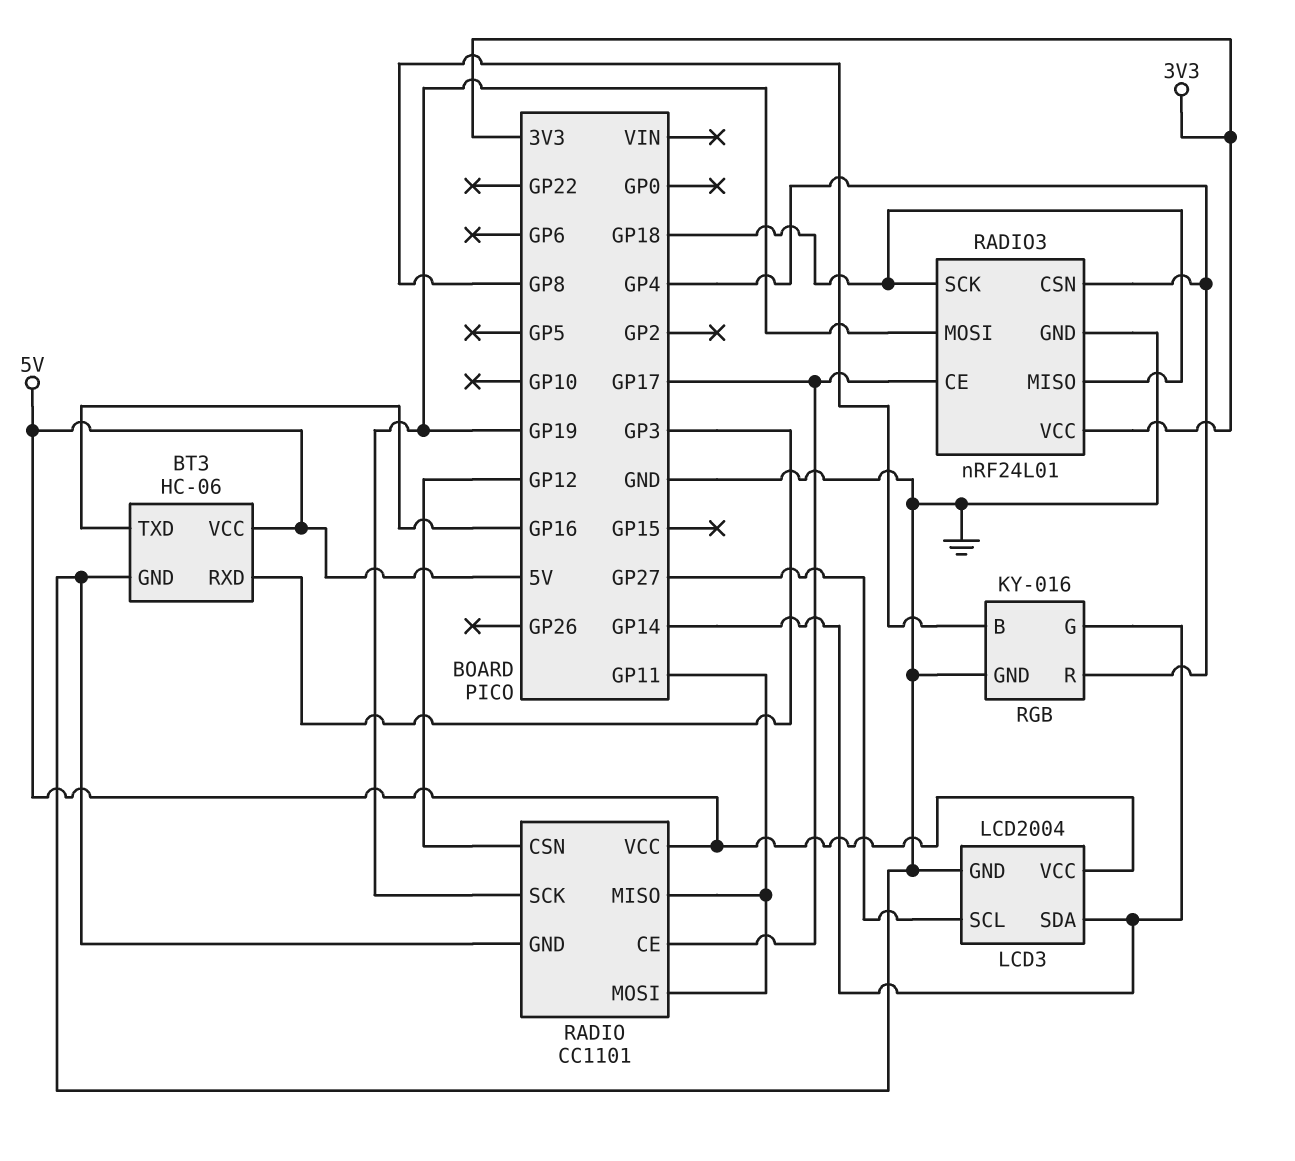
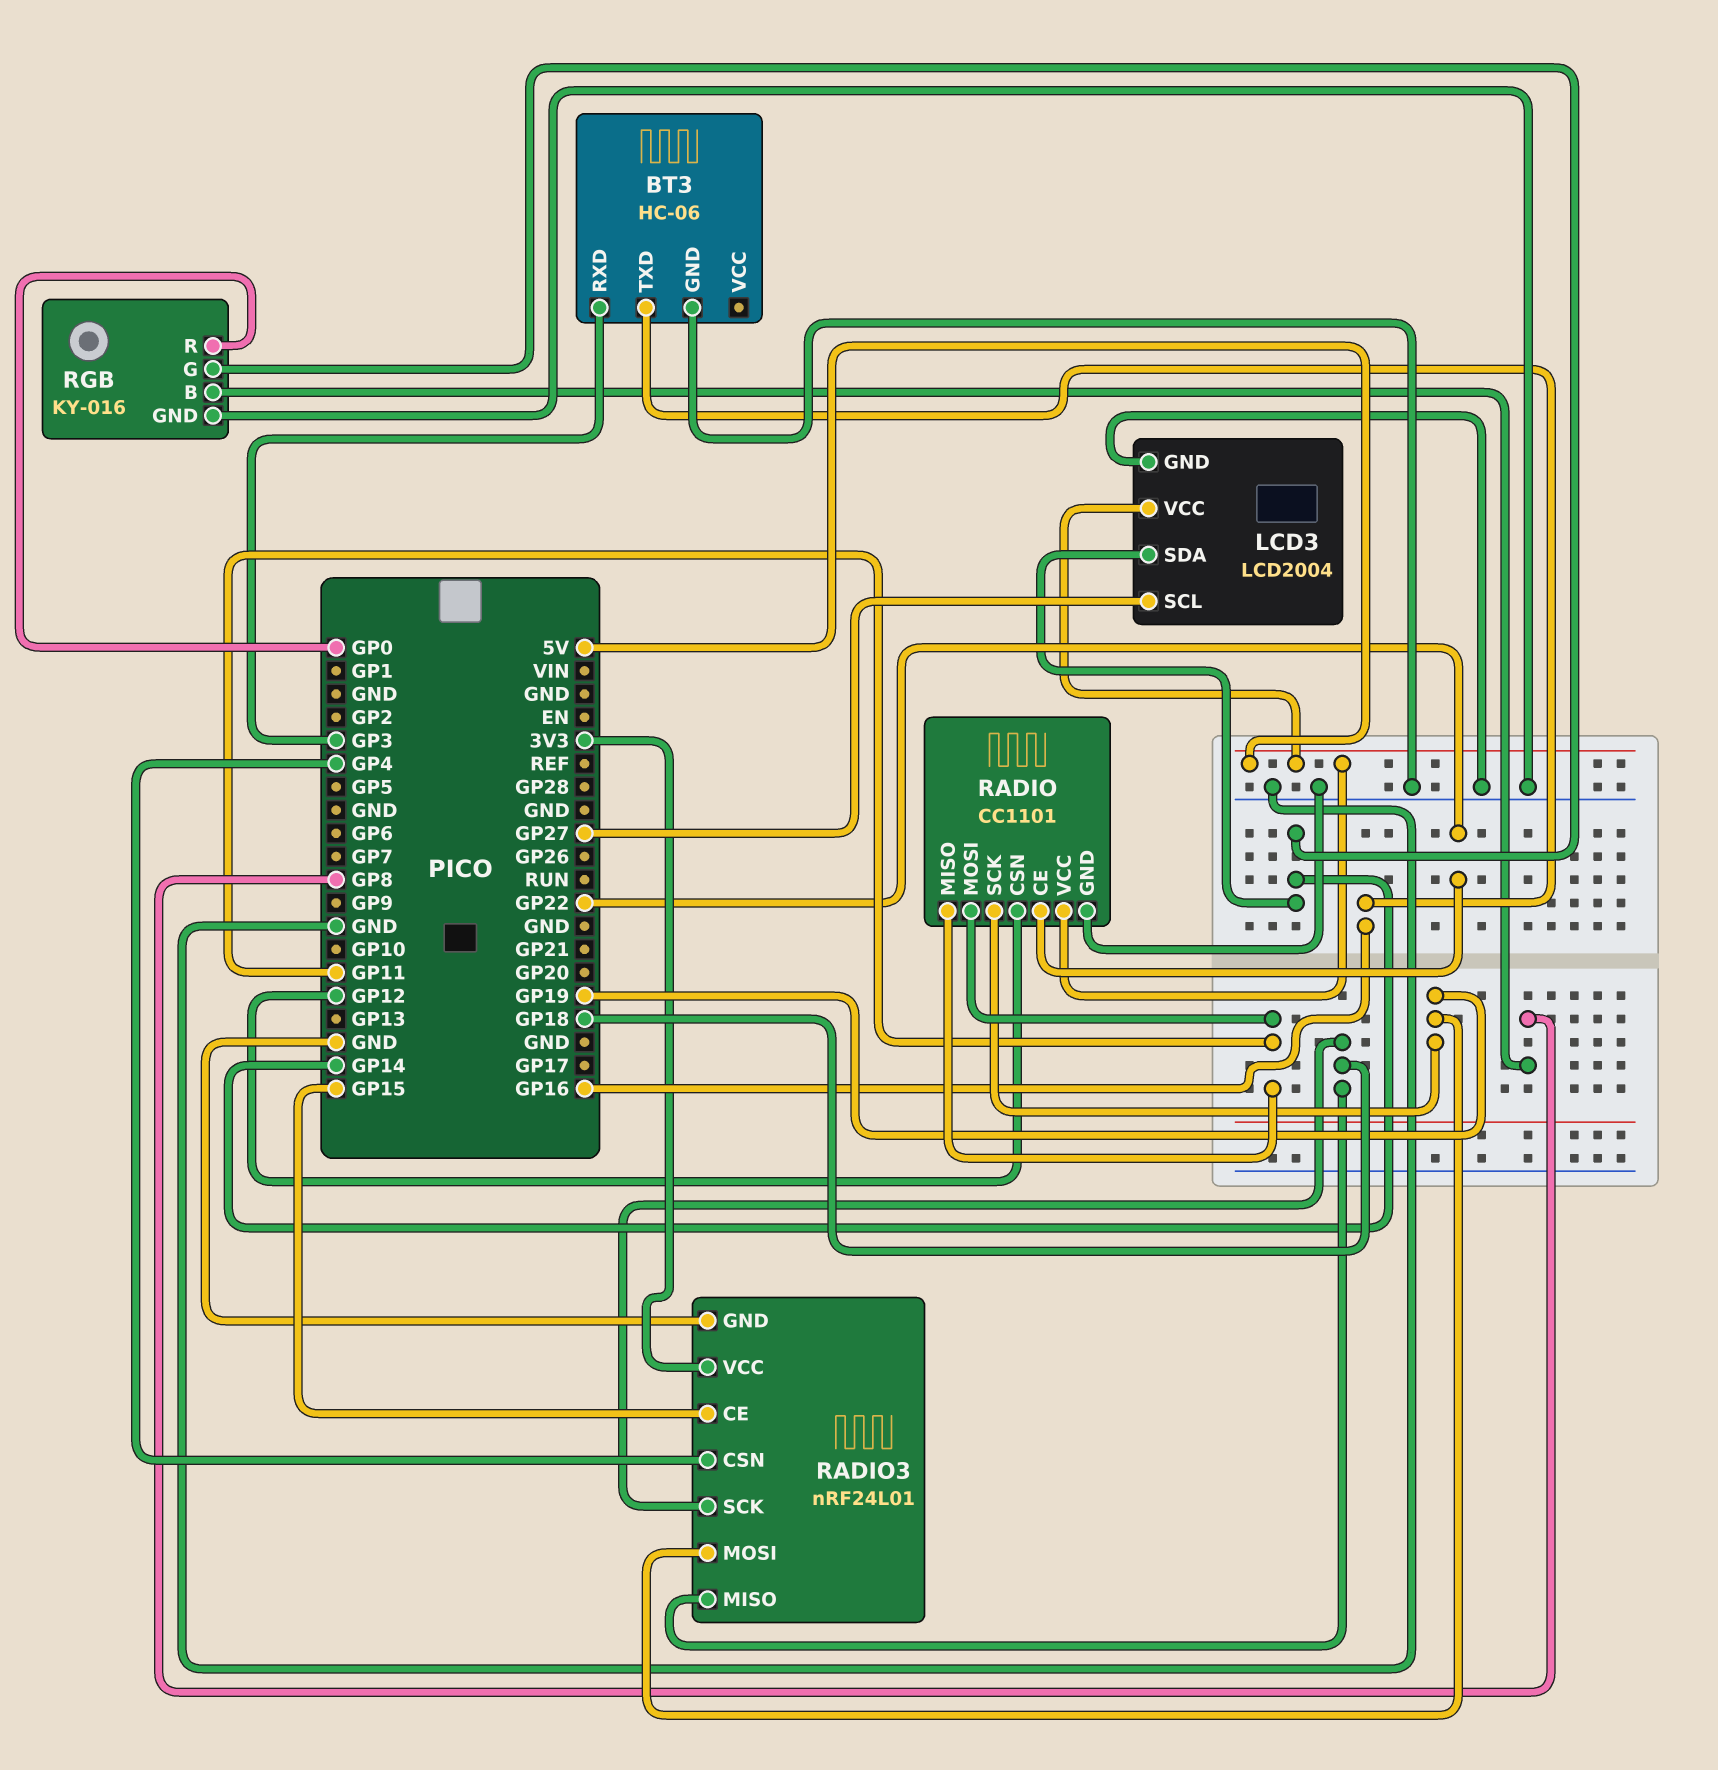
BT3 pin VCC: 5V -> none
RADIO pin CE: GP17 -> GP22
RADIO3 pin CE: GP17 -> GP15
RGB pin R: GP4 -> GP0

